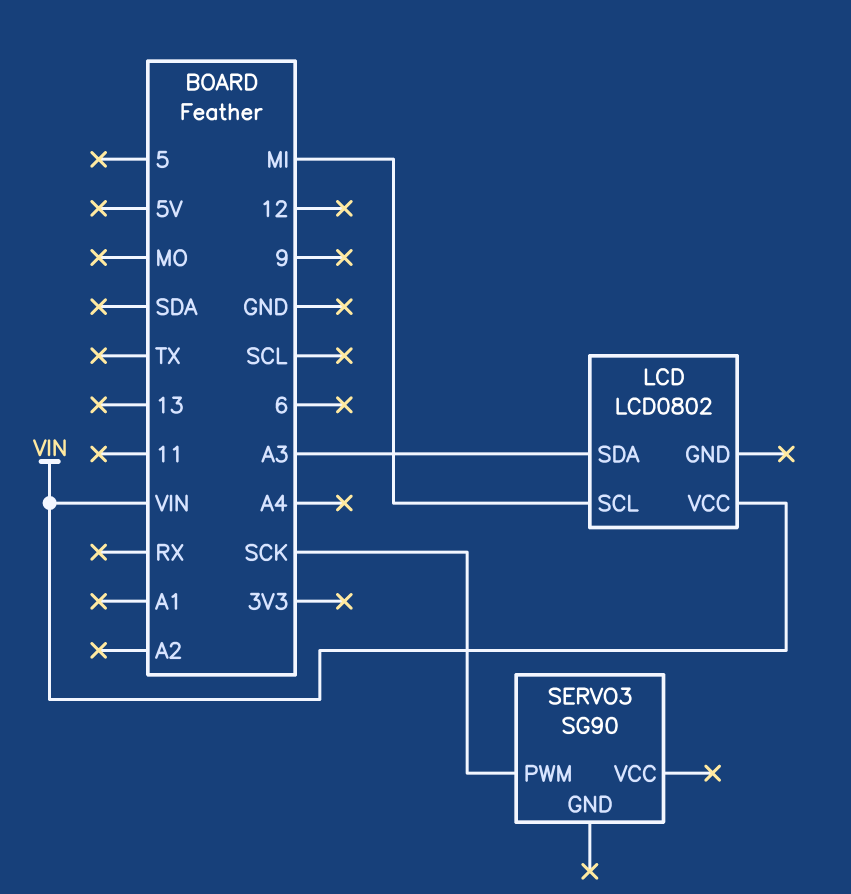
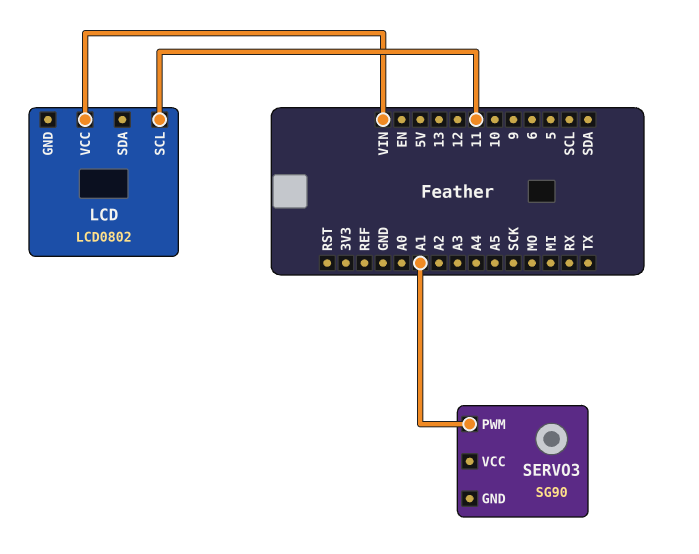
LCD pin SCL: MI -> 11
LCD pin SDA: A3 -> none
SERVO3 pin PWM: SCK -> A1

